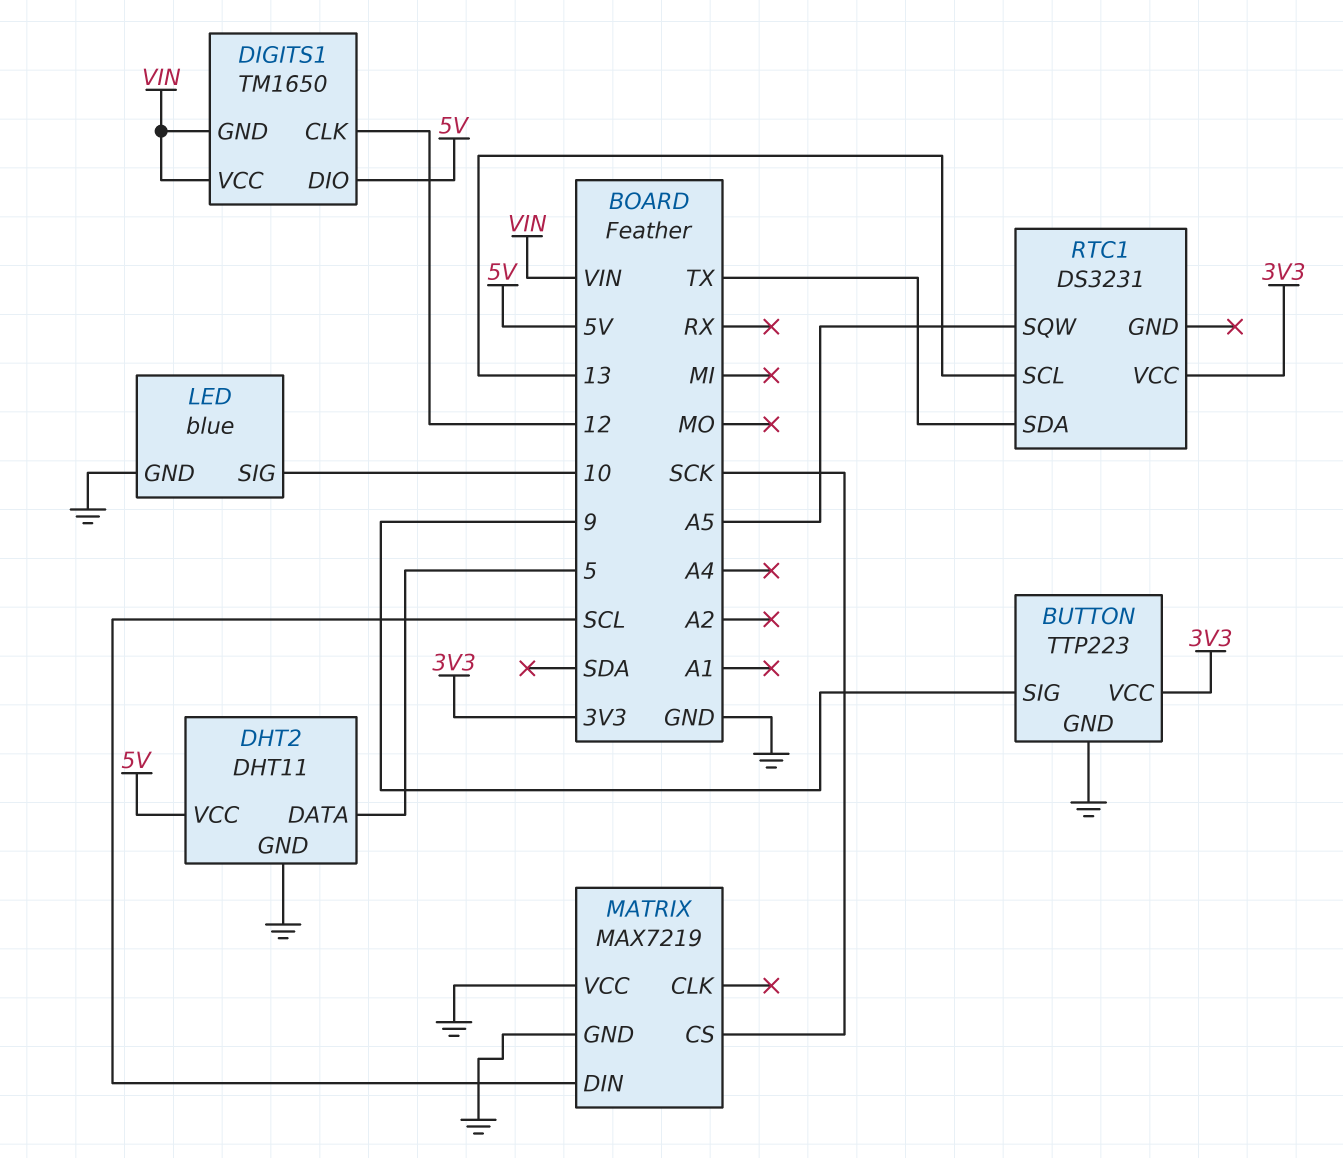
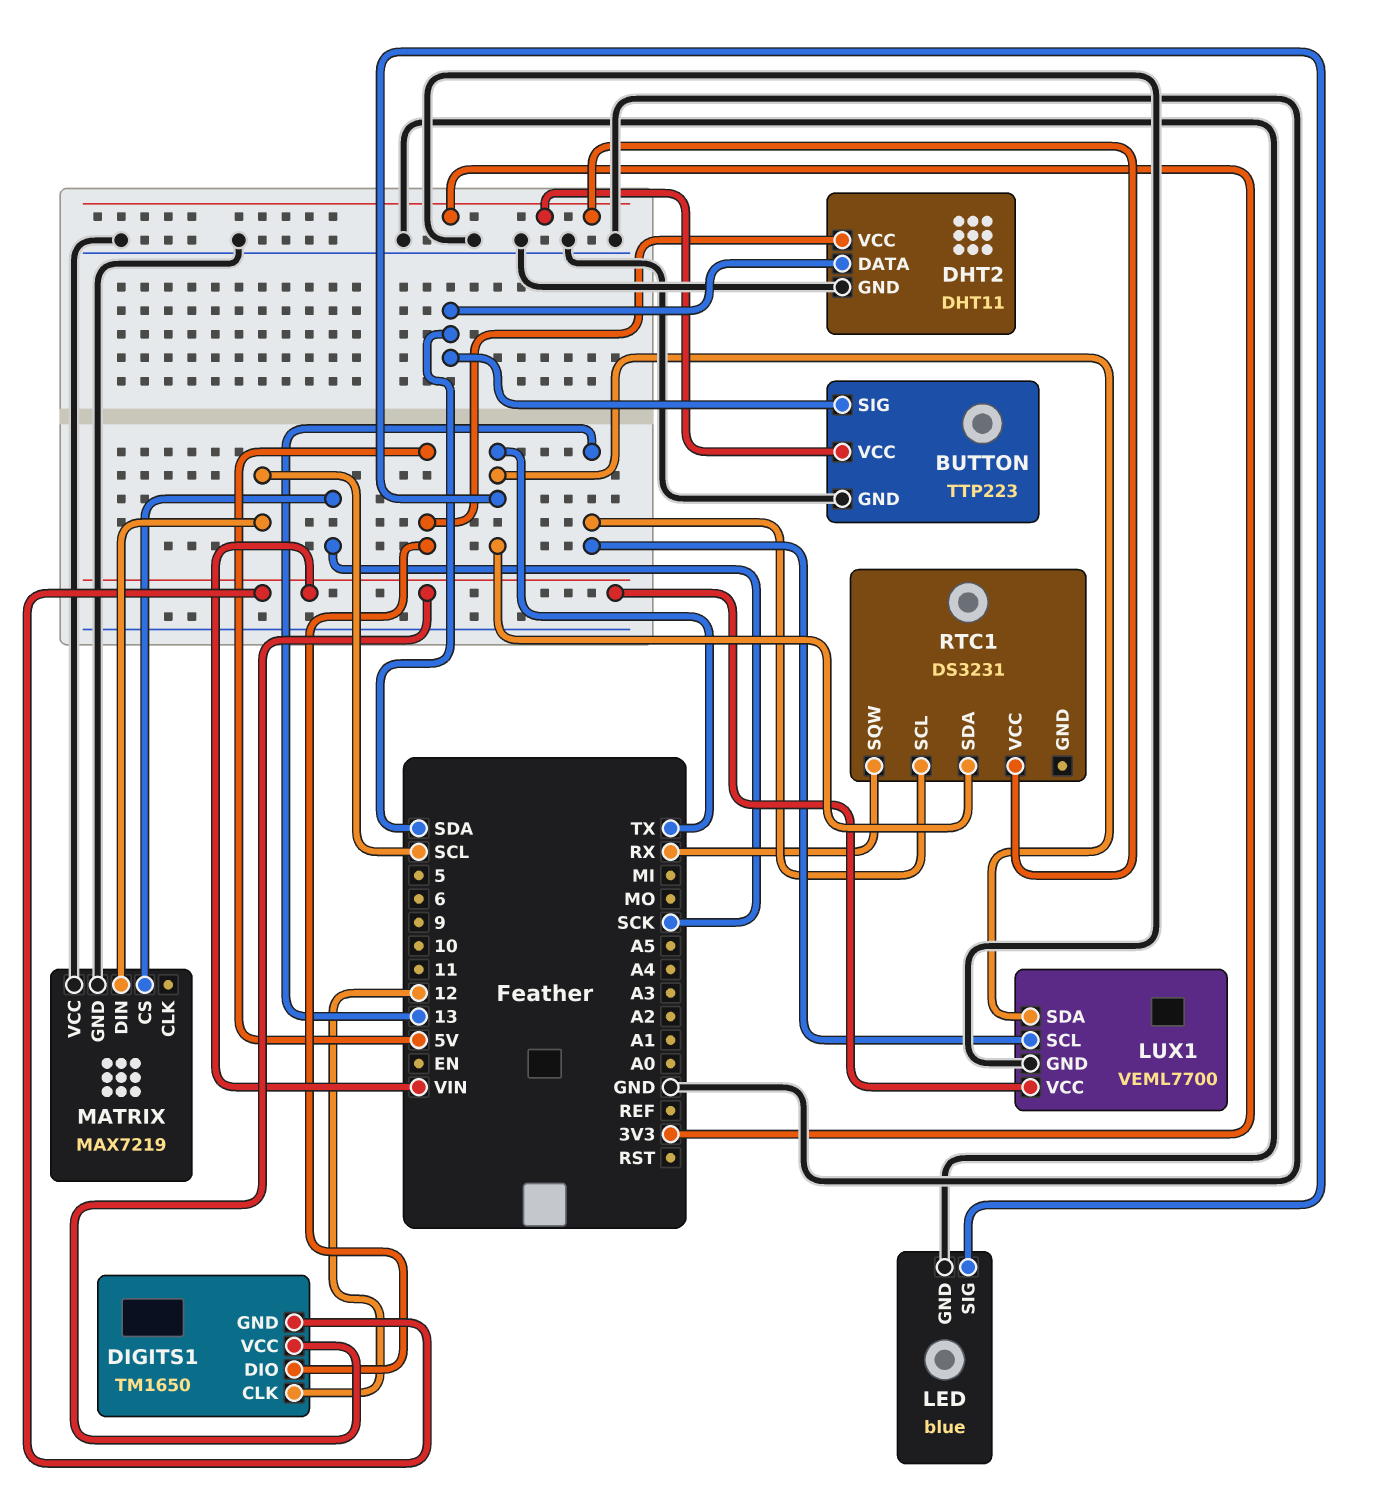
BUTTON pin SIG: 9 -> SDA
DHT2 pin DATA: 5 -> SDA
LED pin SIG: 10 -> TX
LUX1: none -> VEML7700
LUX1 pin GND: none -> GND
LUX1 pin SCL: none -> 13
LUX1 pin SDA: none -> TX
LUX1 pin VCC: none -> VIN
RTC1 pin SQW: A5 -> RX

